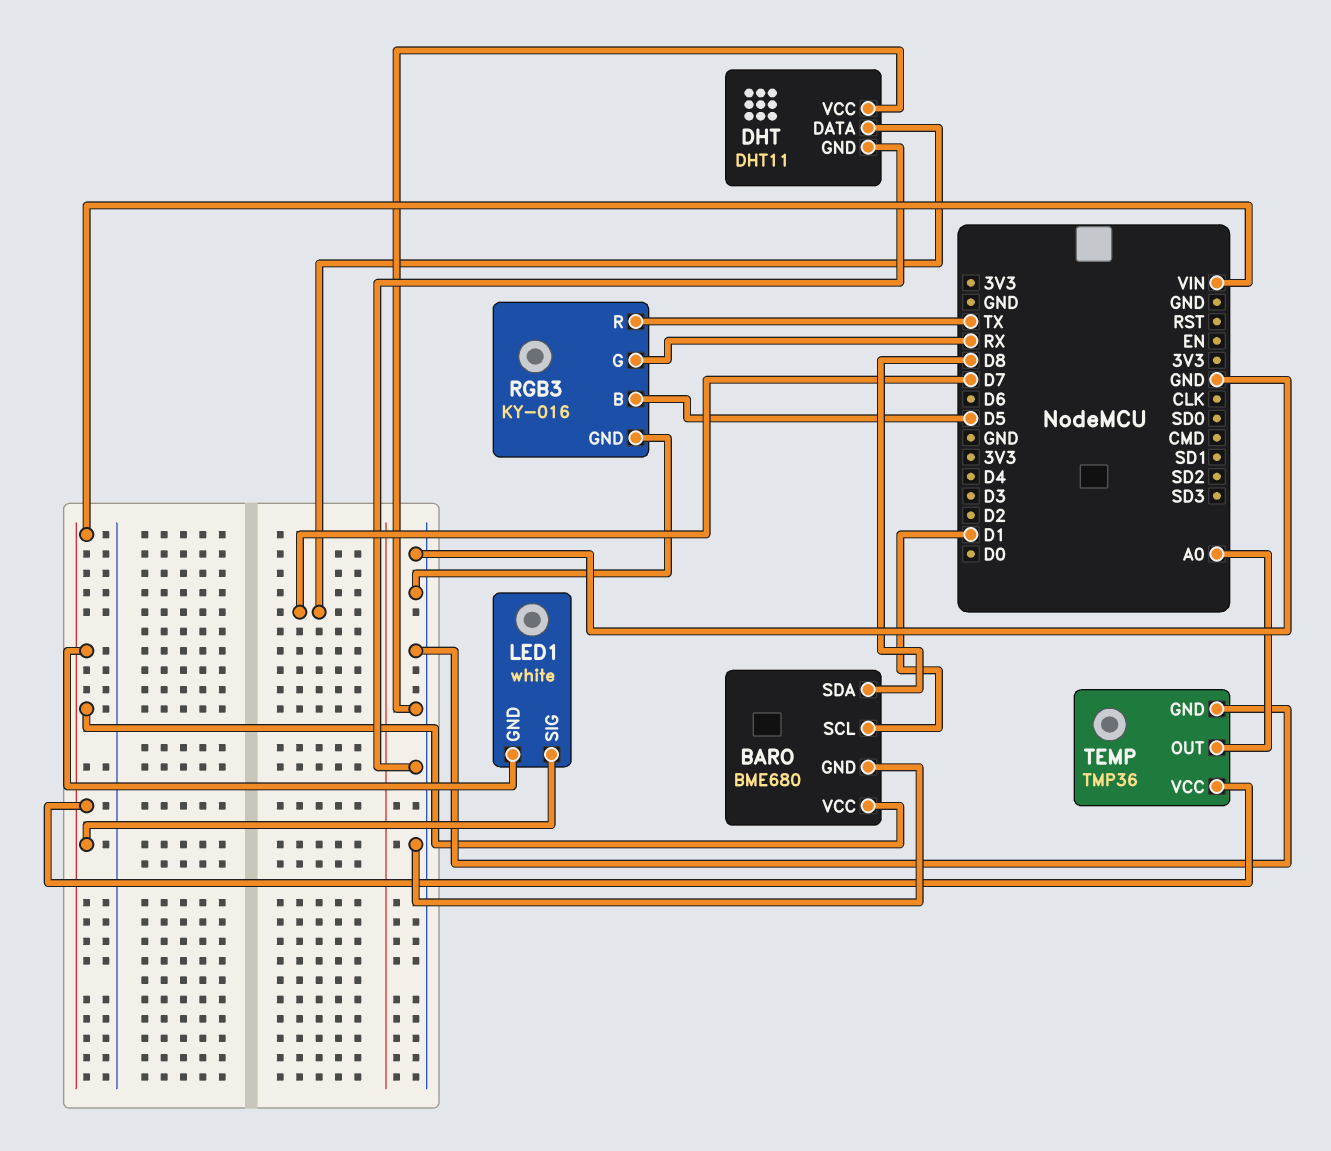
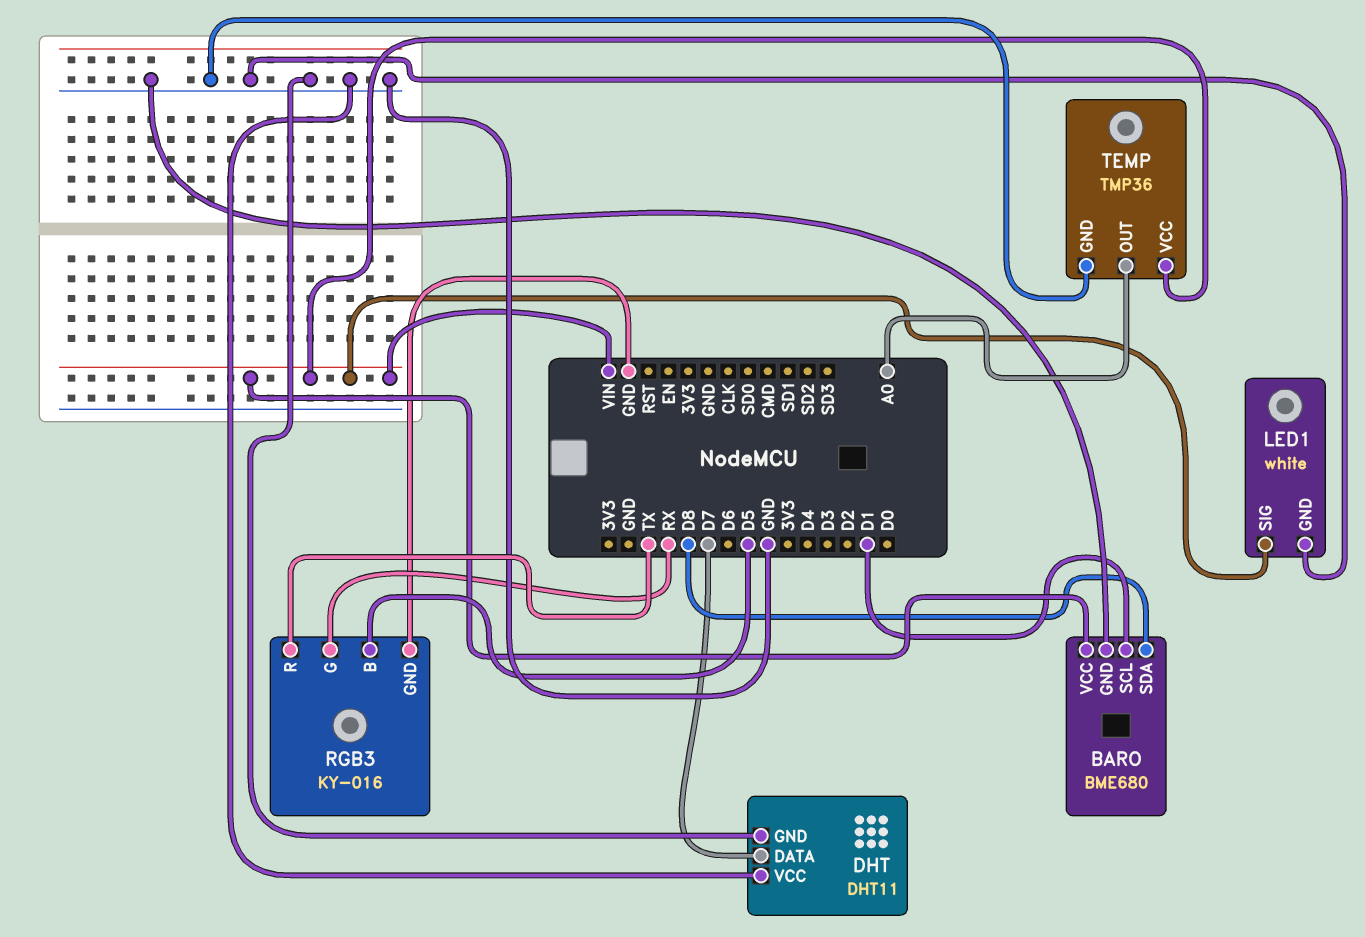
LED1 pin GND: VIN -> GND

